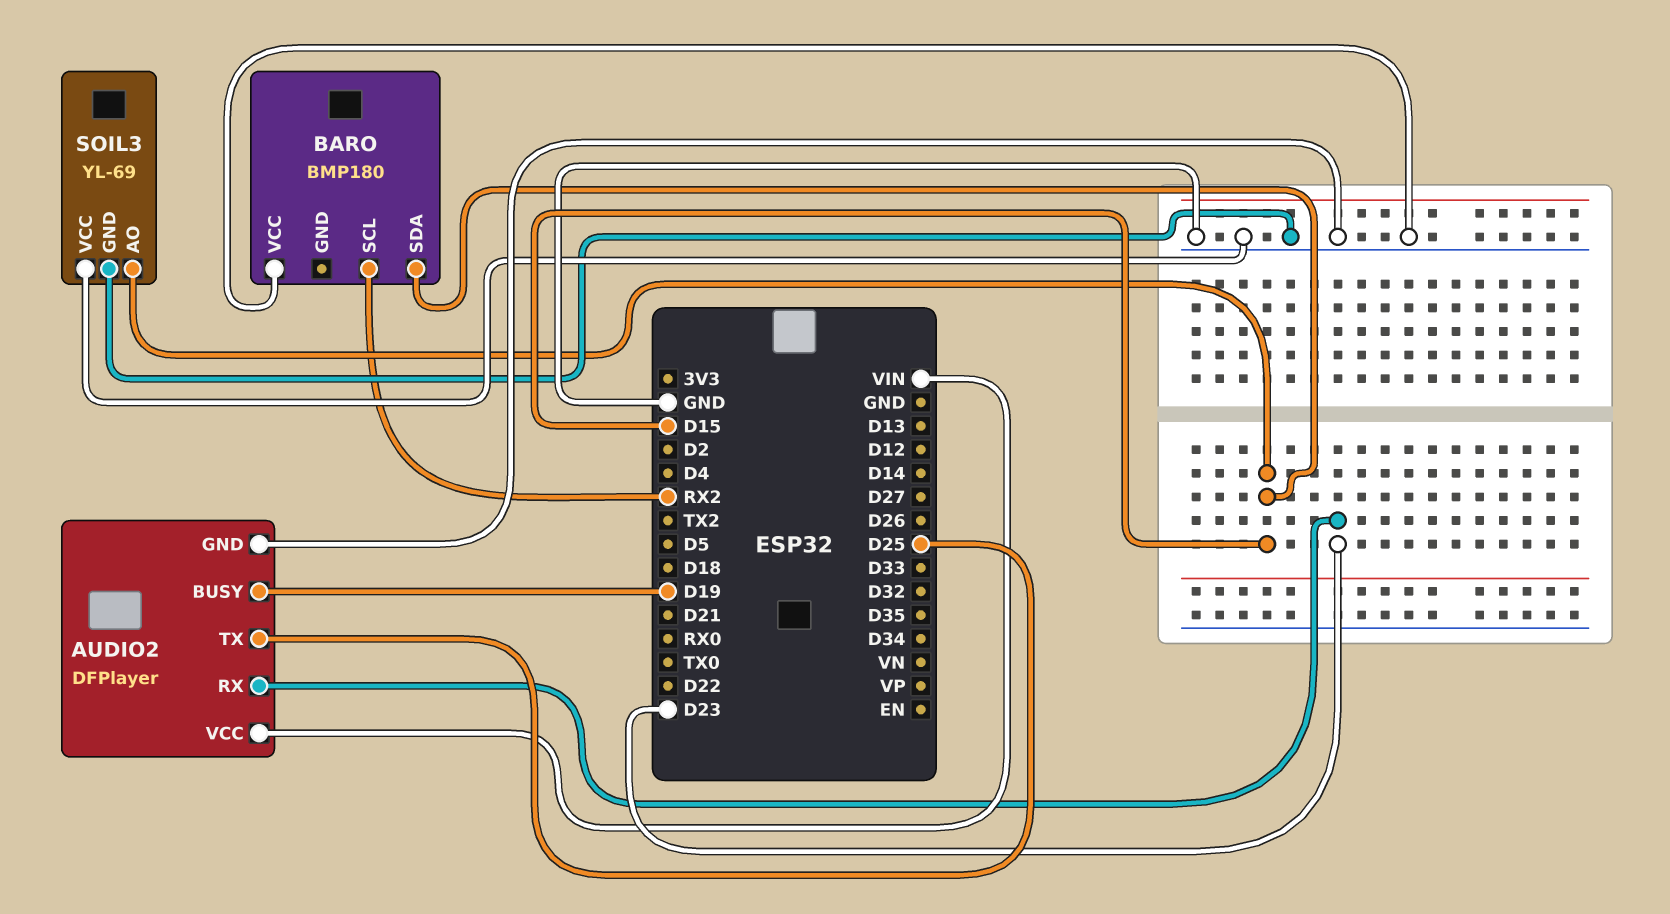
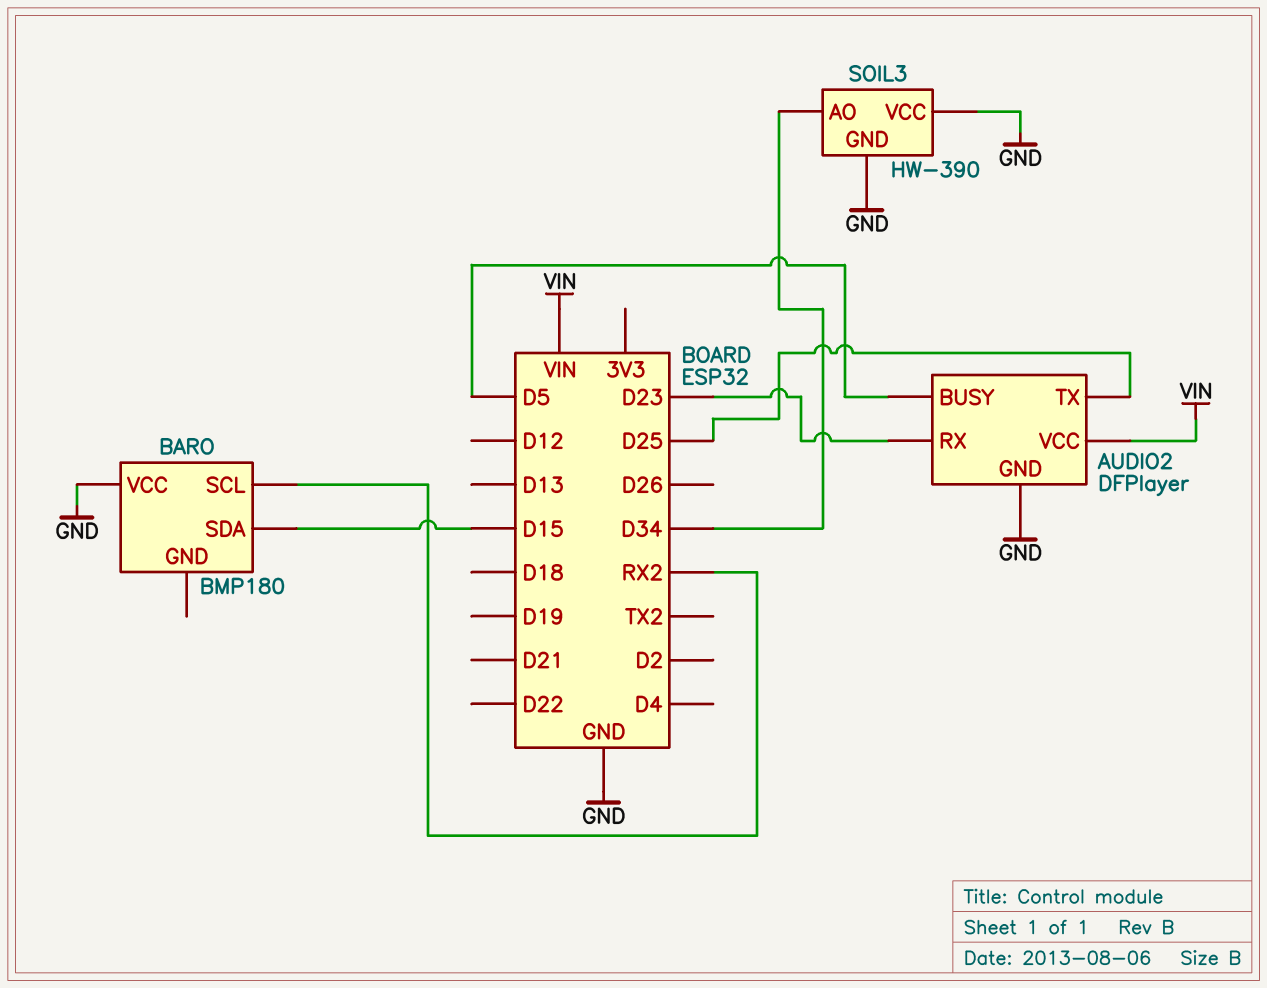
AUDIO2 pin BUSY: D19 -> D5
SOIL3: YL-69 -> HW-390
SOIL3 pin AO: D15 -> D34

